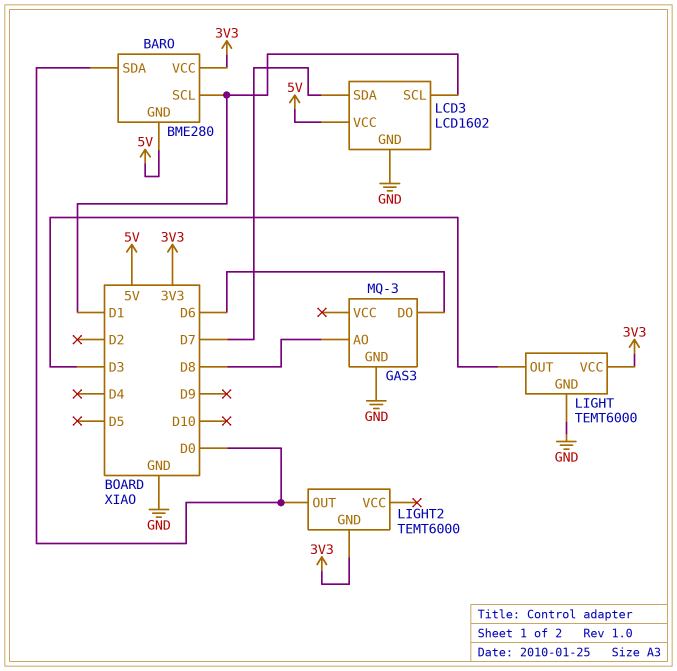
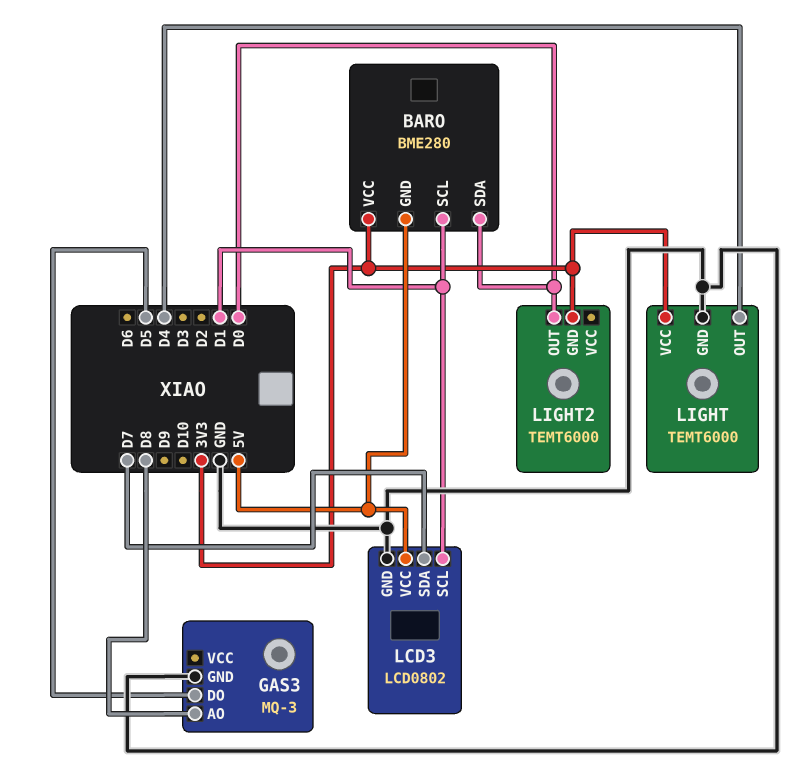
GAS3 pin DO: D6 -> D5
LCD3: LCD1602 -> LCD0802
LIGHT pin OUT: D3 -> D4

